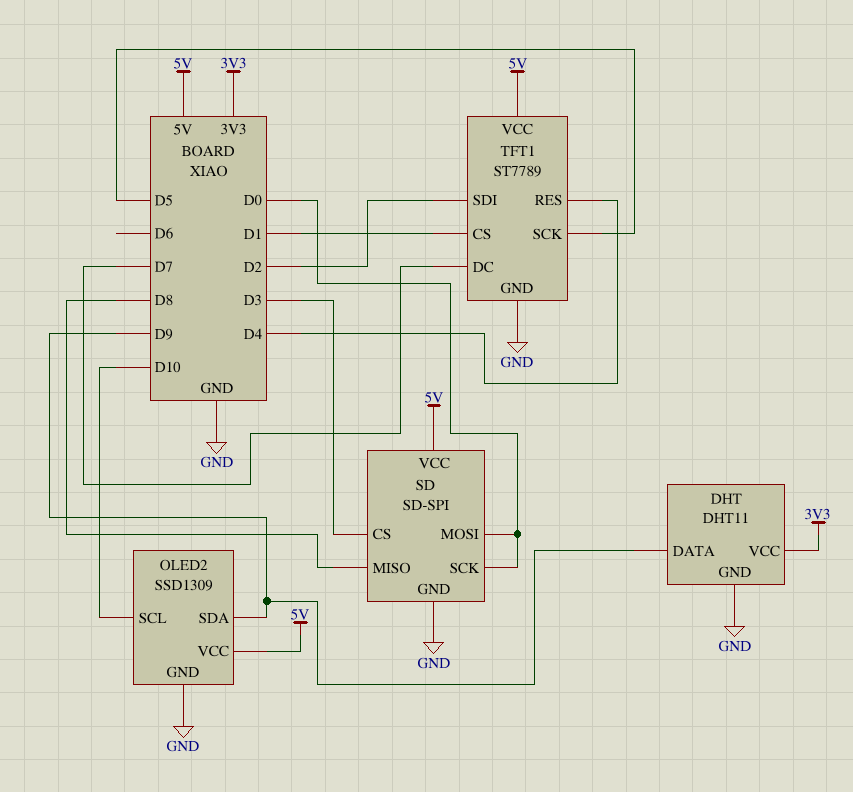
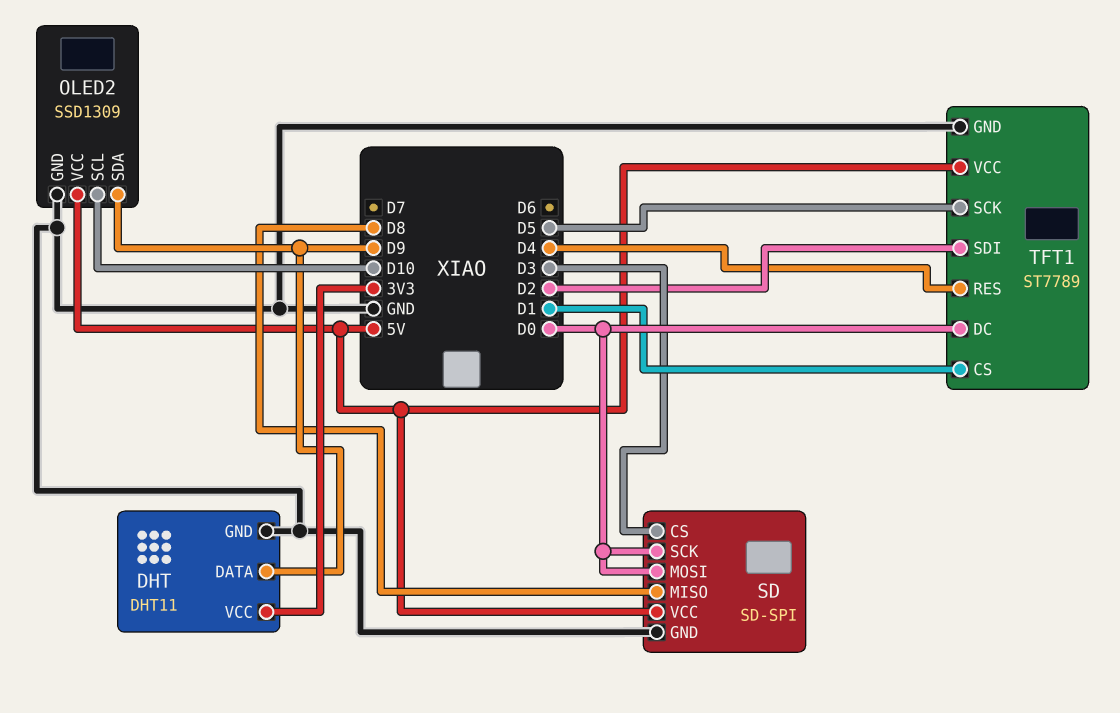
TFT1 pin DC: D7 -> D0

